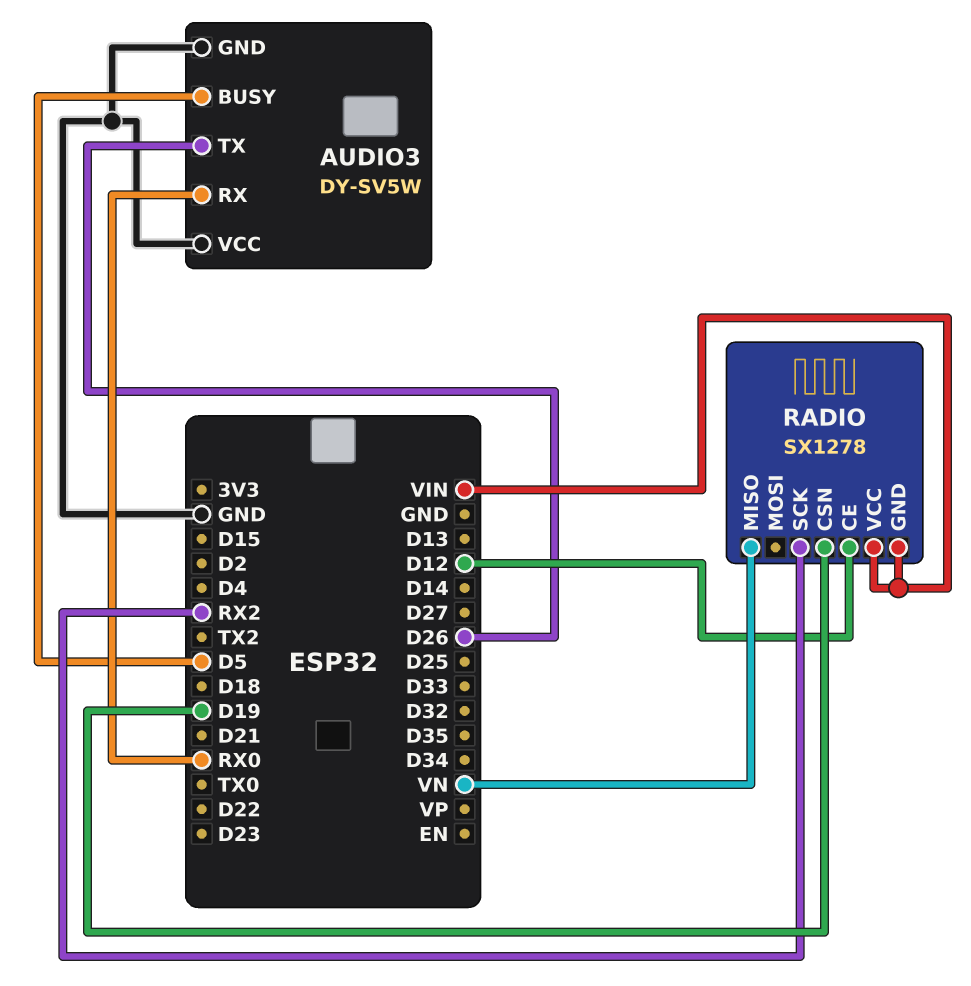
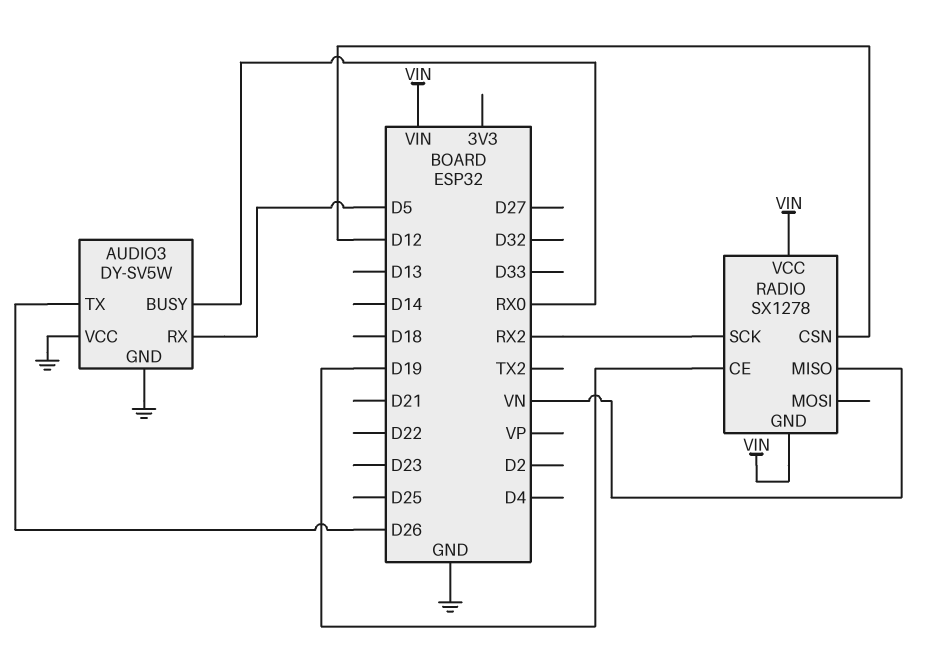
AUDIO3 pin BUSY: D5 -> RX0
AUDIO3 pin RX: RX0 -> D5
RADIO pin CE: D12 -> D19
RADIO pin CSN: D19 -> D12

